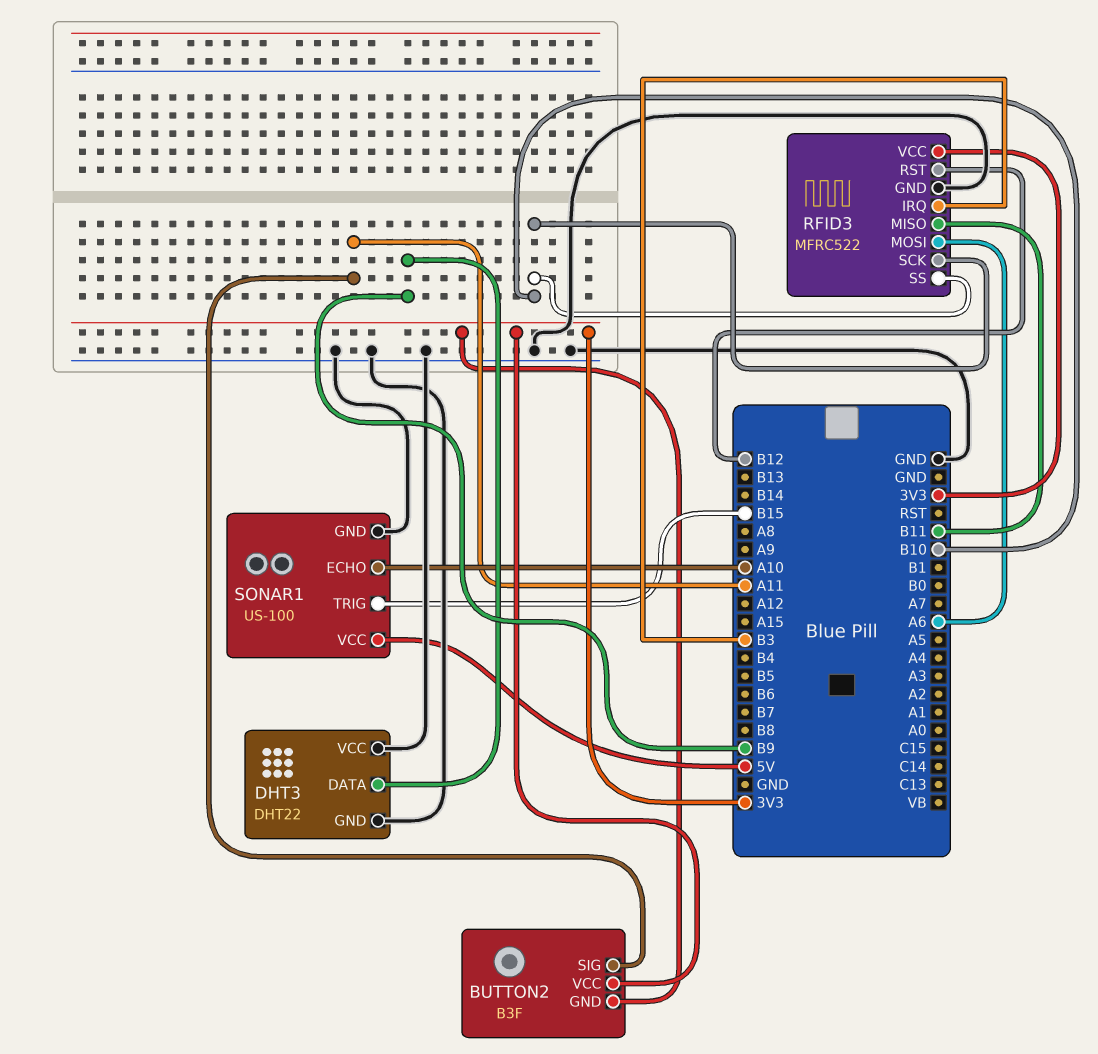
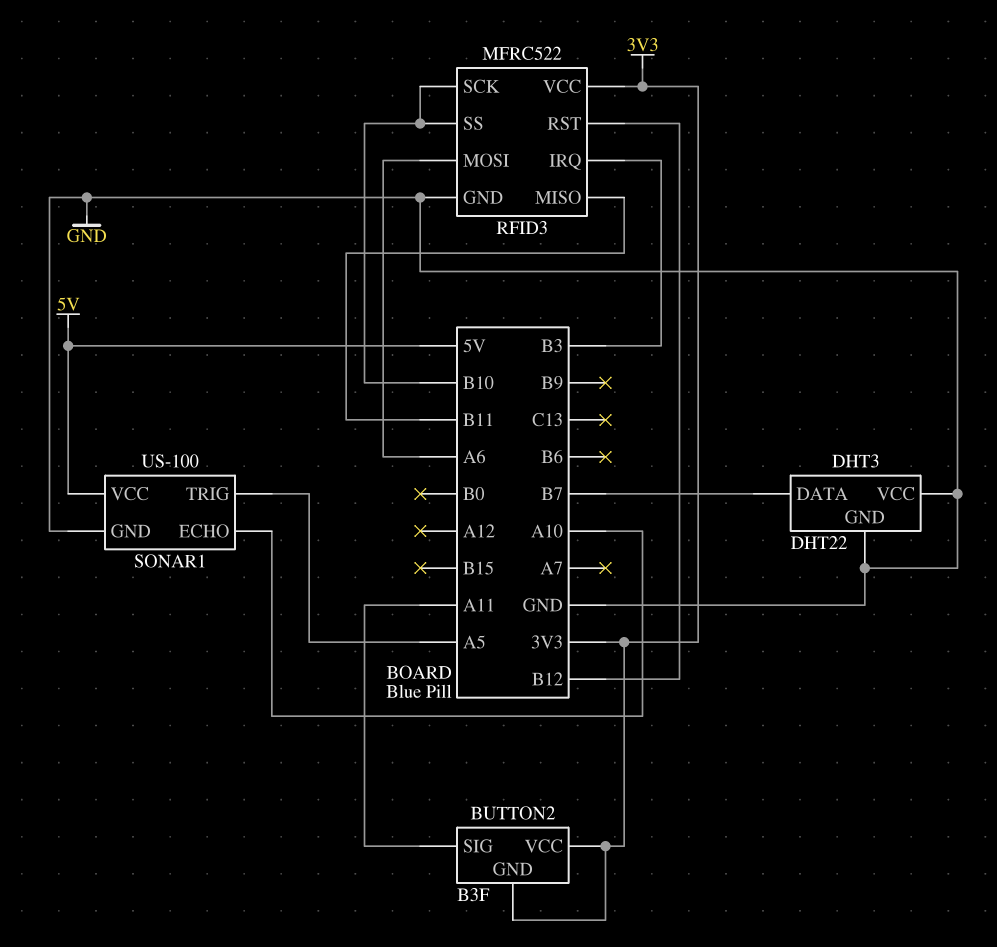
DHT3 pin DATA: B9 -> B7
SONAR1 pin TRIG: B15 -> A5

